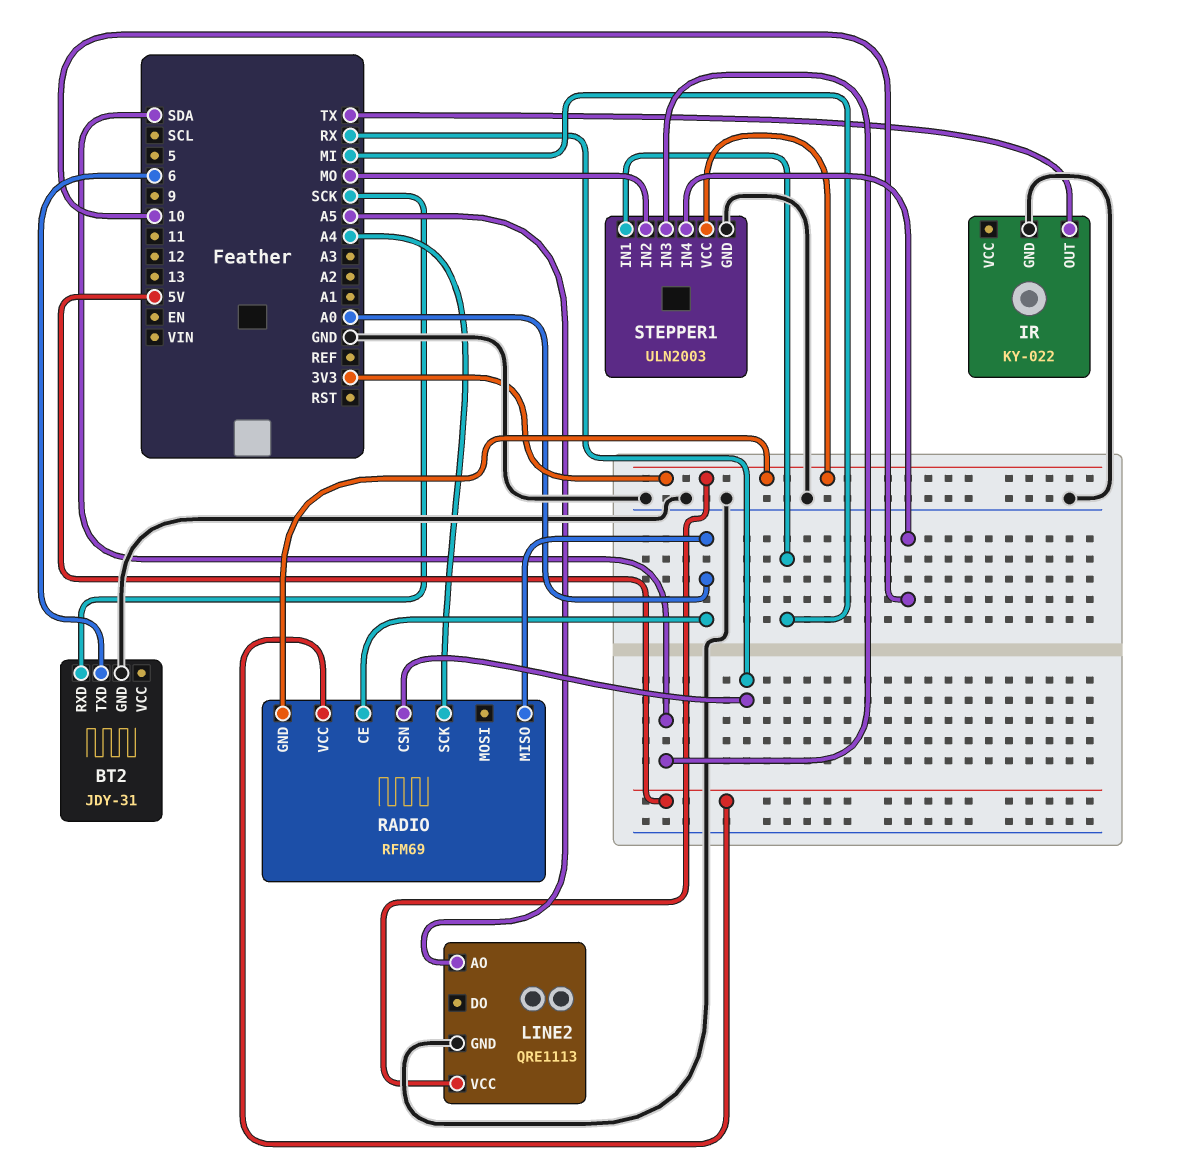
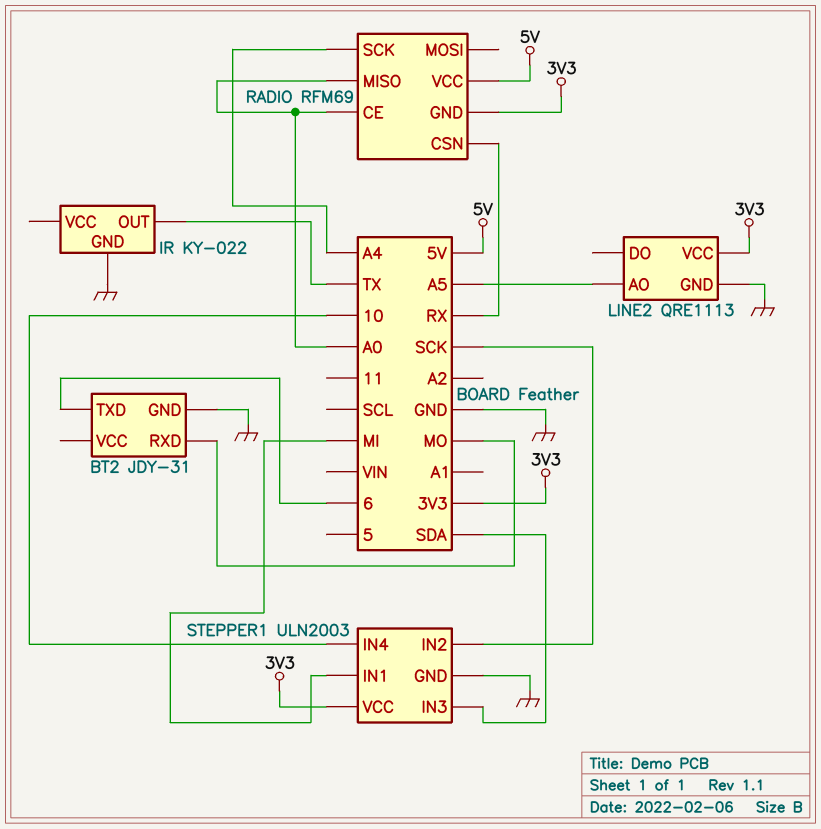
BT2 pin RXD: SCK -> MO
STEPPER1 pin IN2: MO -> SCK

